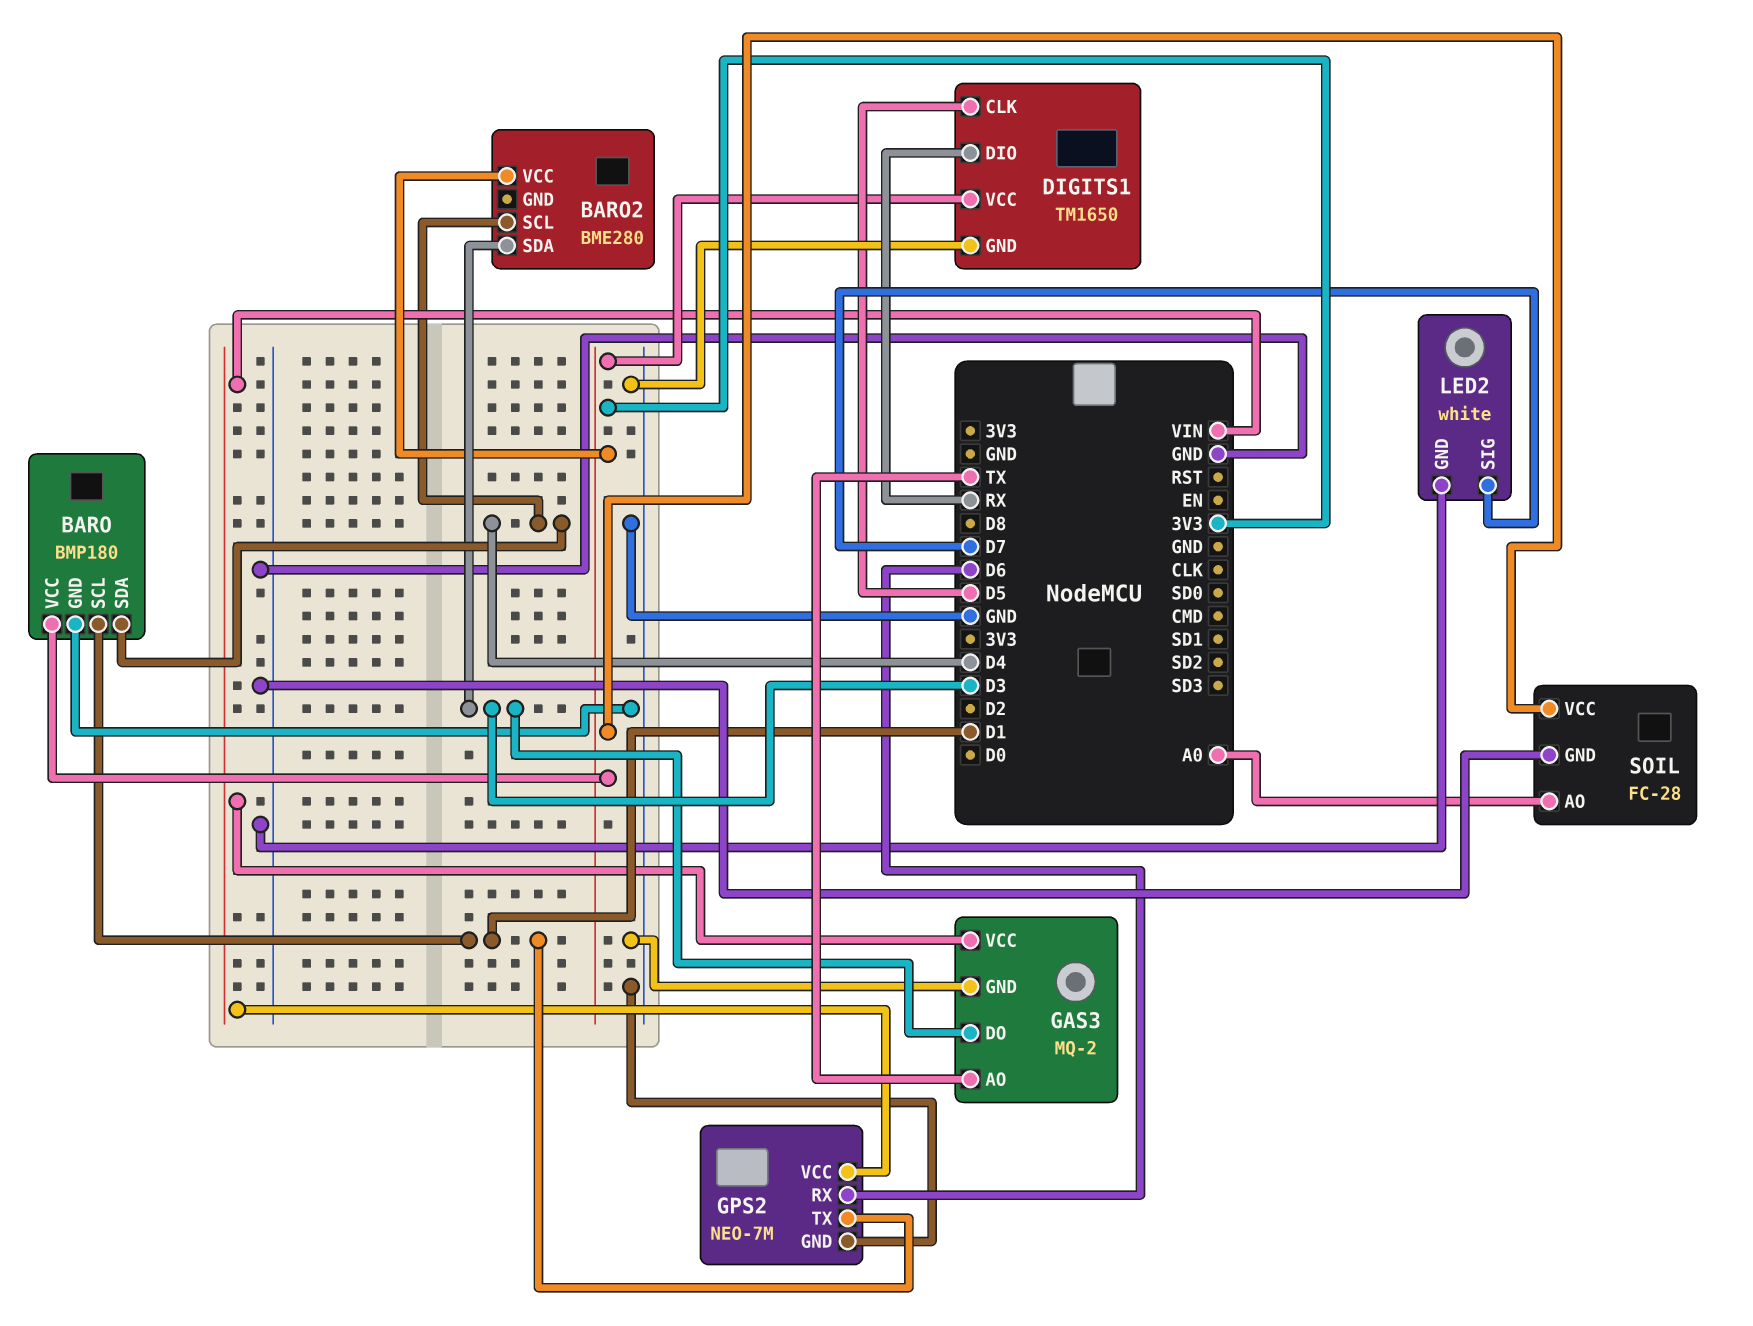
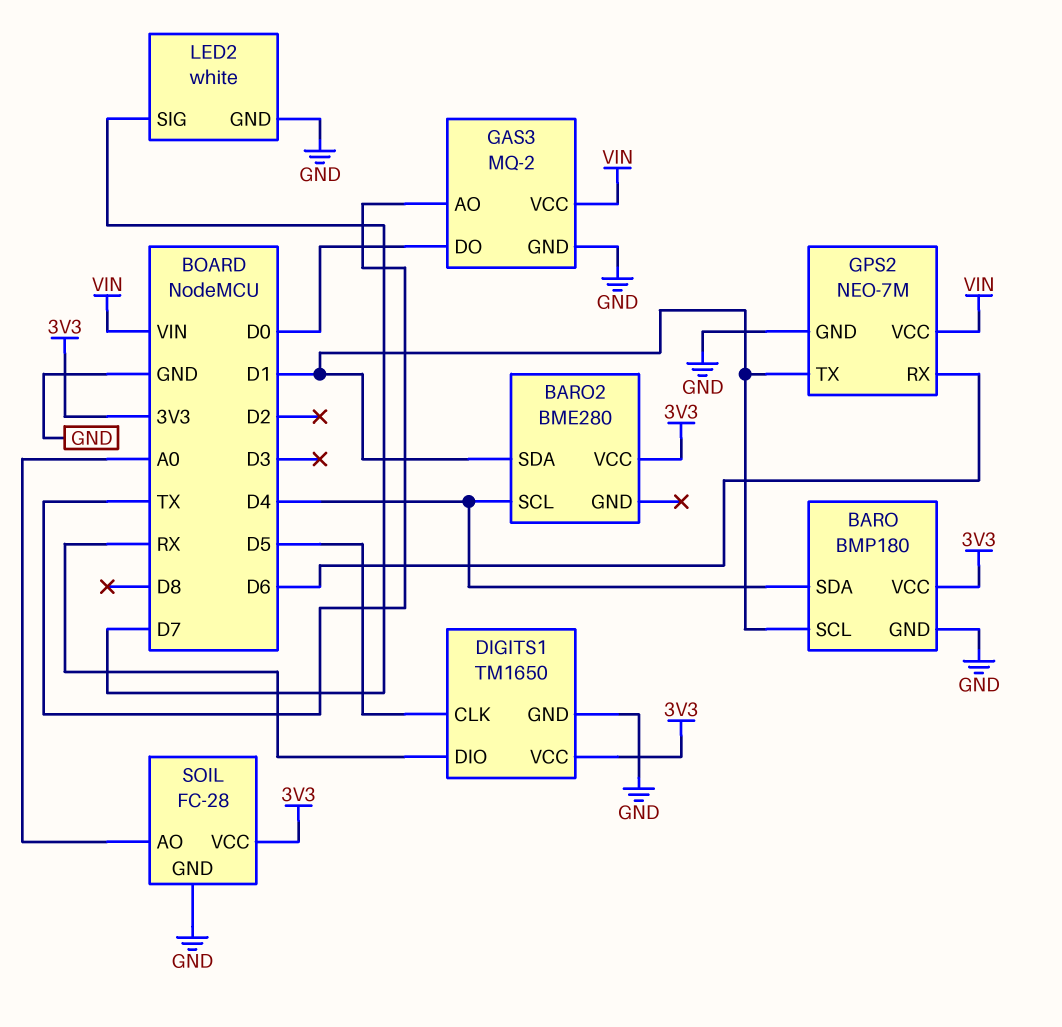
BARO2 pin SDA: D3 -> D1
GAS3 pin DO: D3 -> D0

